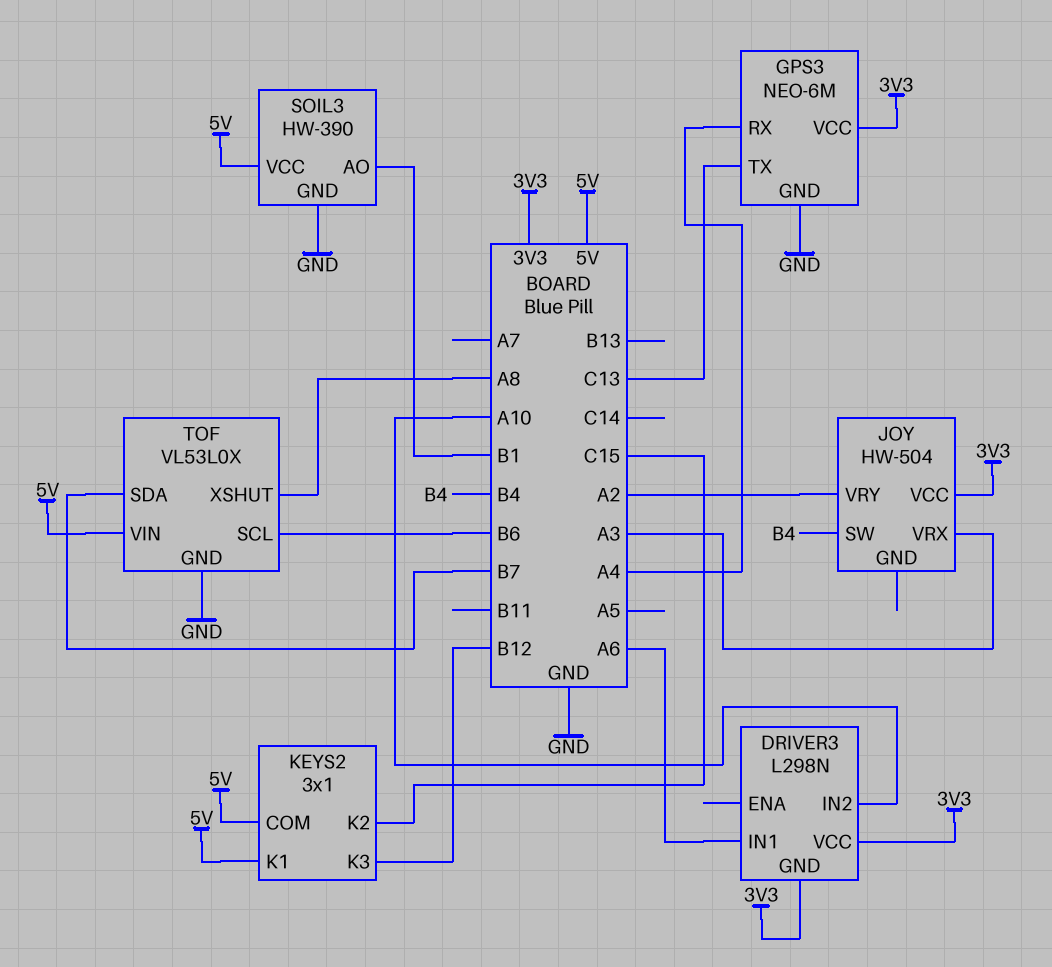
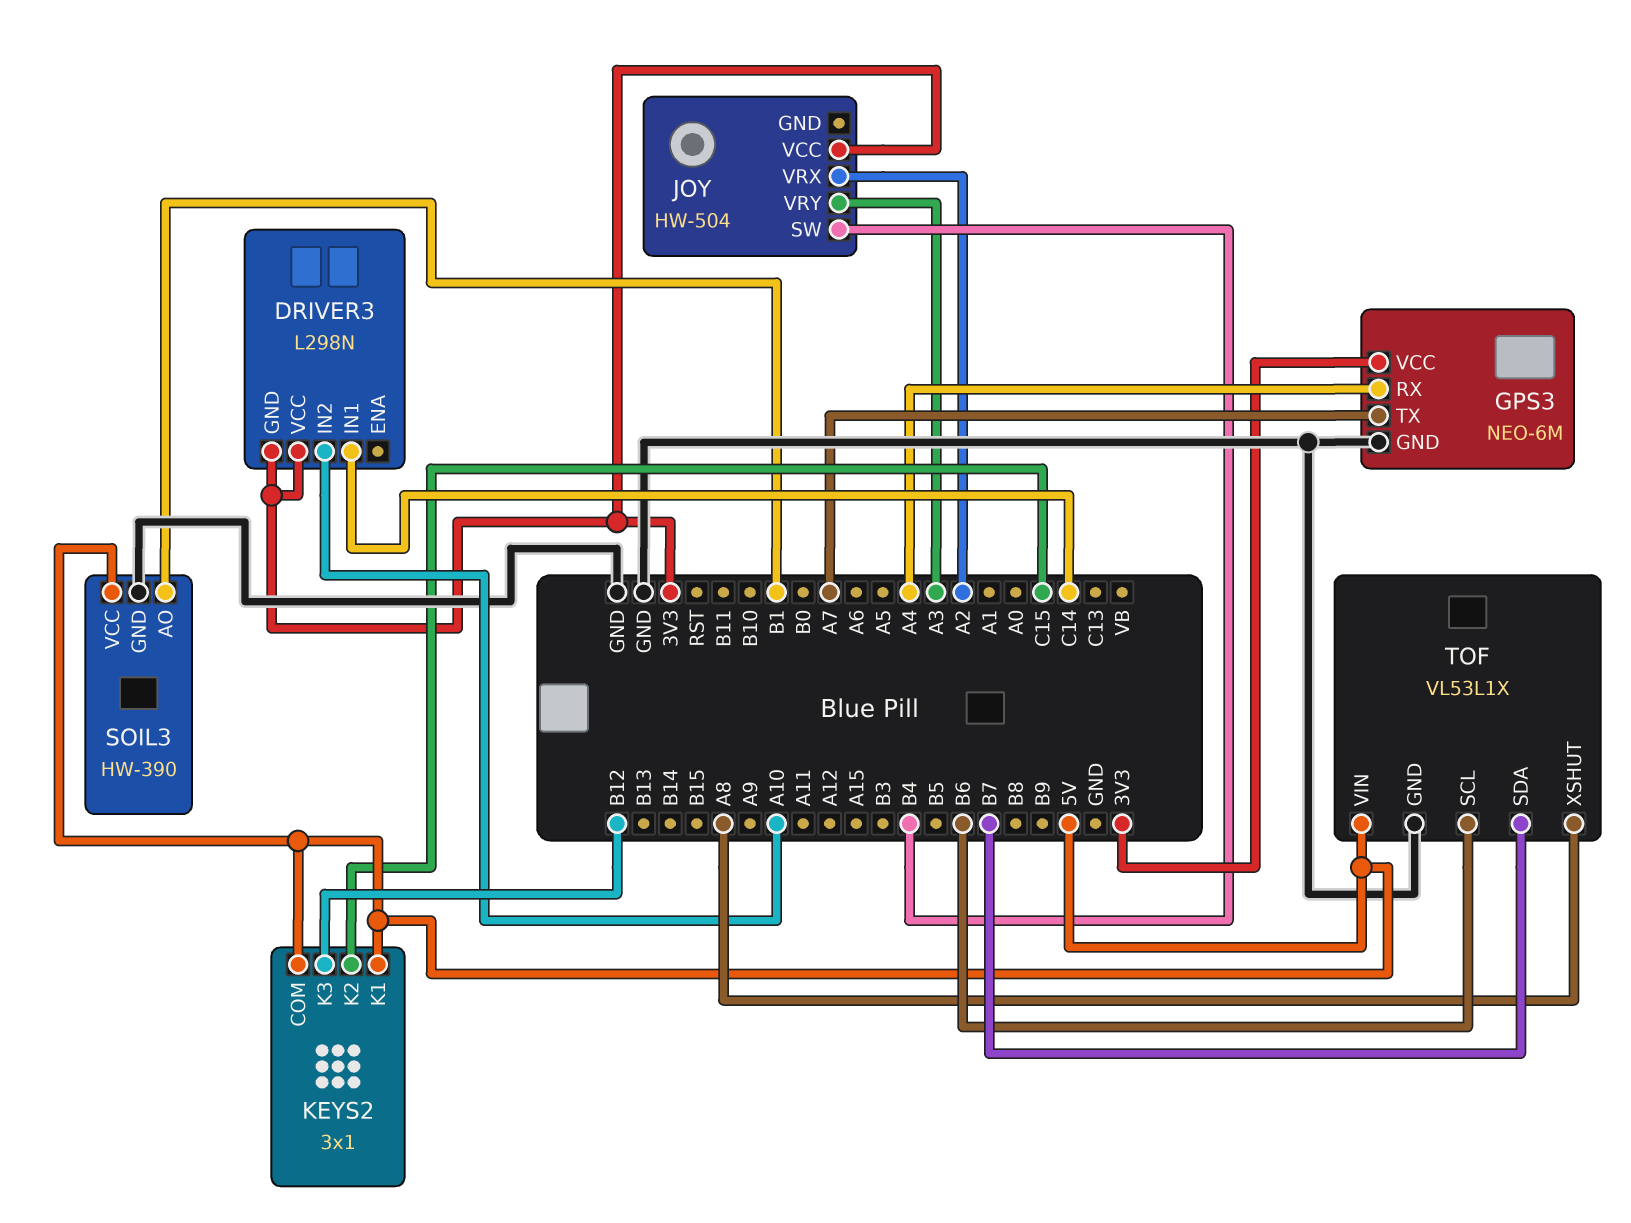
DRIVER3 pin IN1: A6 -> C14
GPS3 pin TX: C13 -> A7
JOY pin VRX: A3 -> A2
JOY pin VRY: A2 -> A3
TOF: VL53L0X -> VL53L1X

